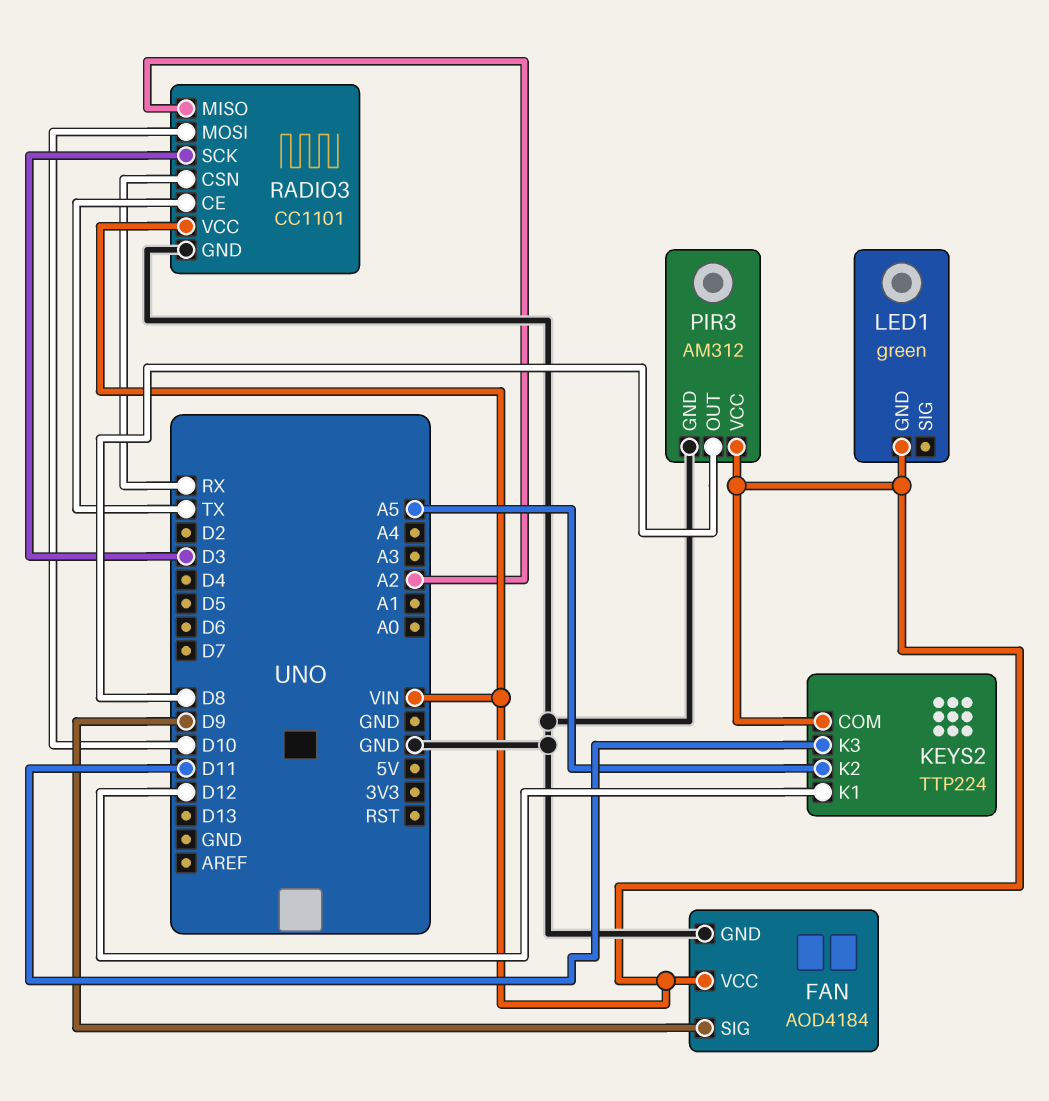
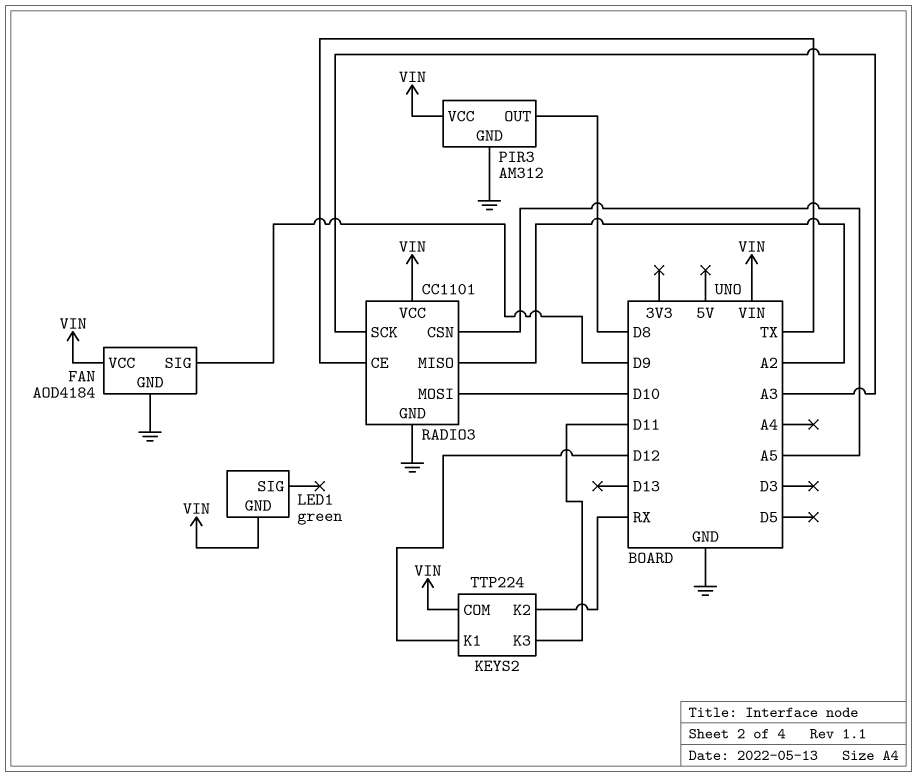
KEYS2 pin K2: A5 -> RX
RADIO3 pin CSN: RX -> A5
RADIO3 pin SCK: D3 -> A3

